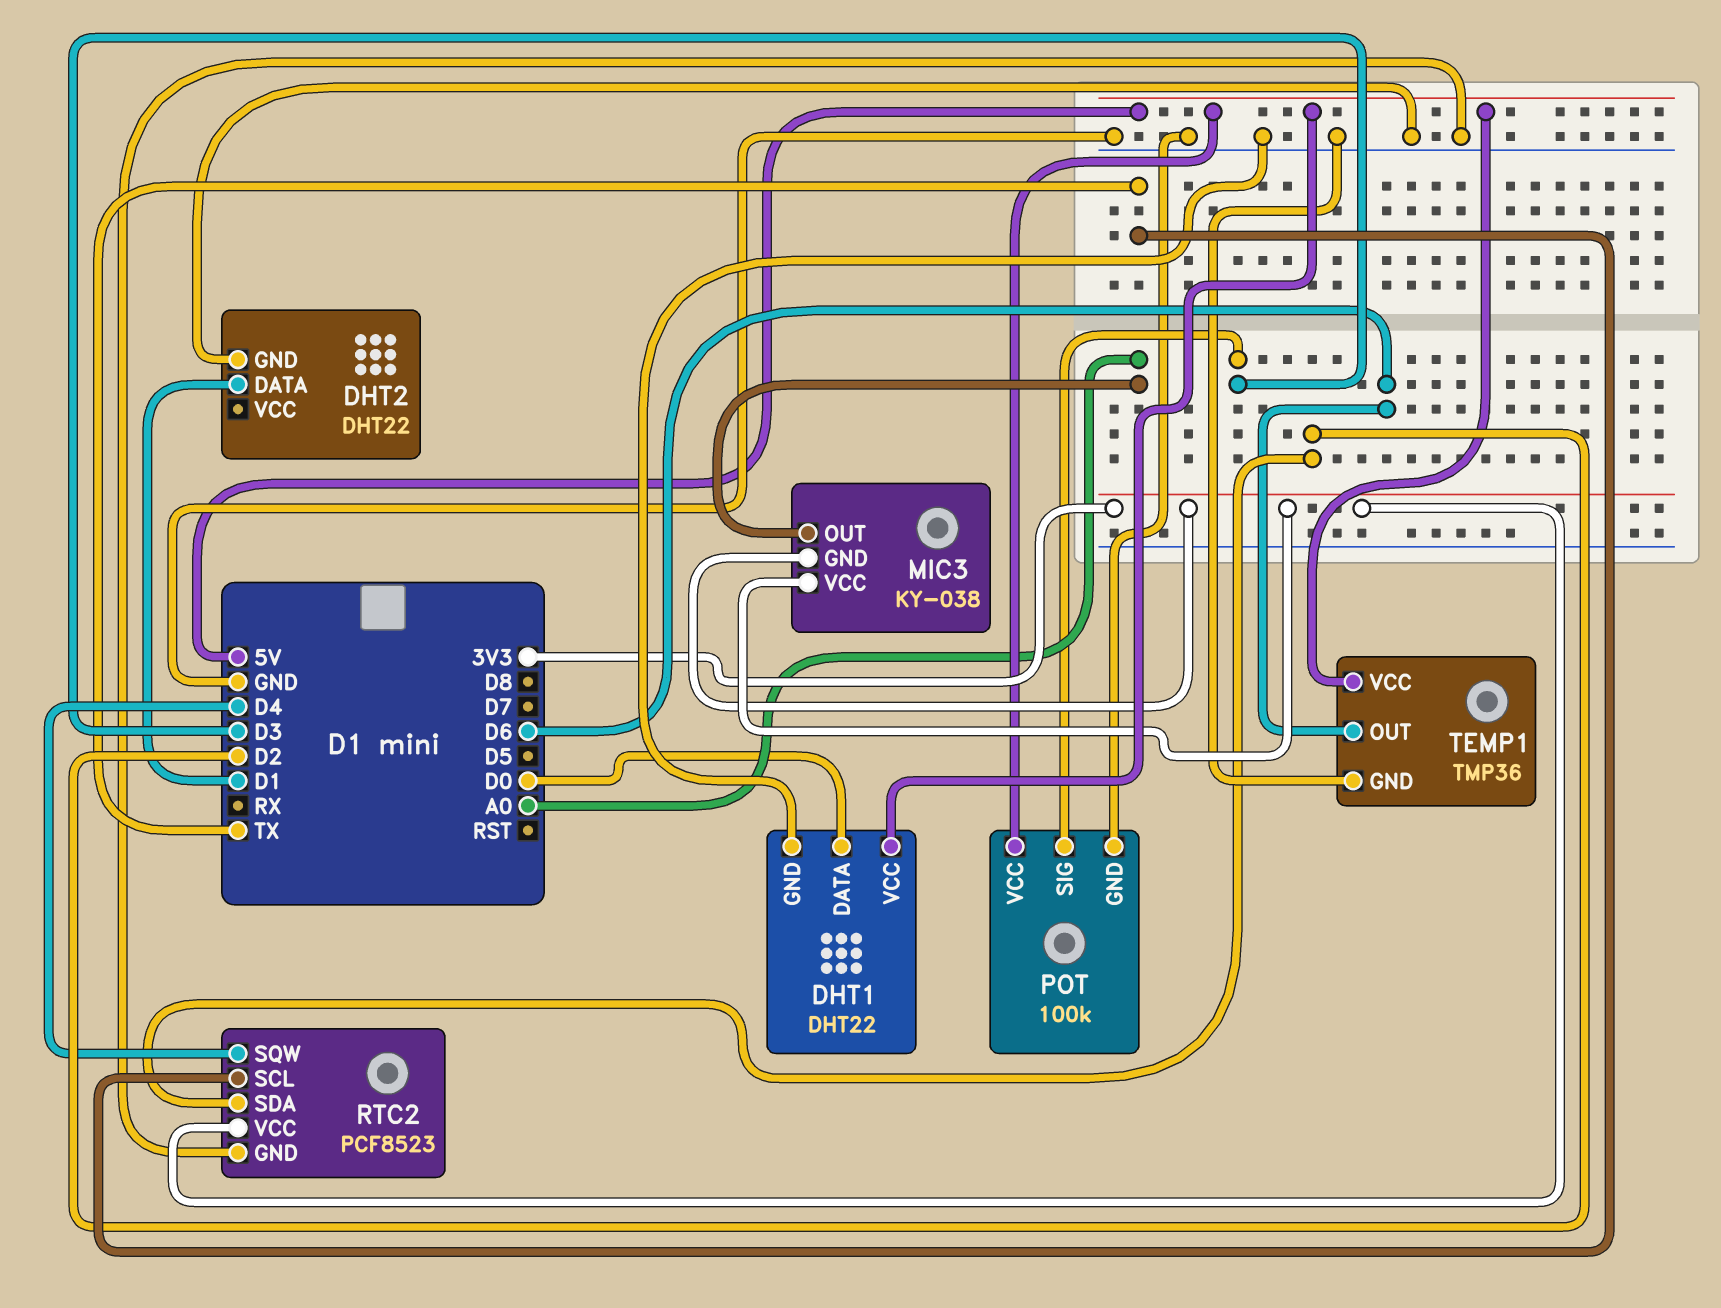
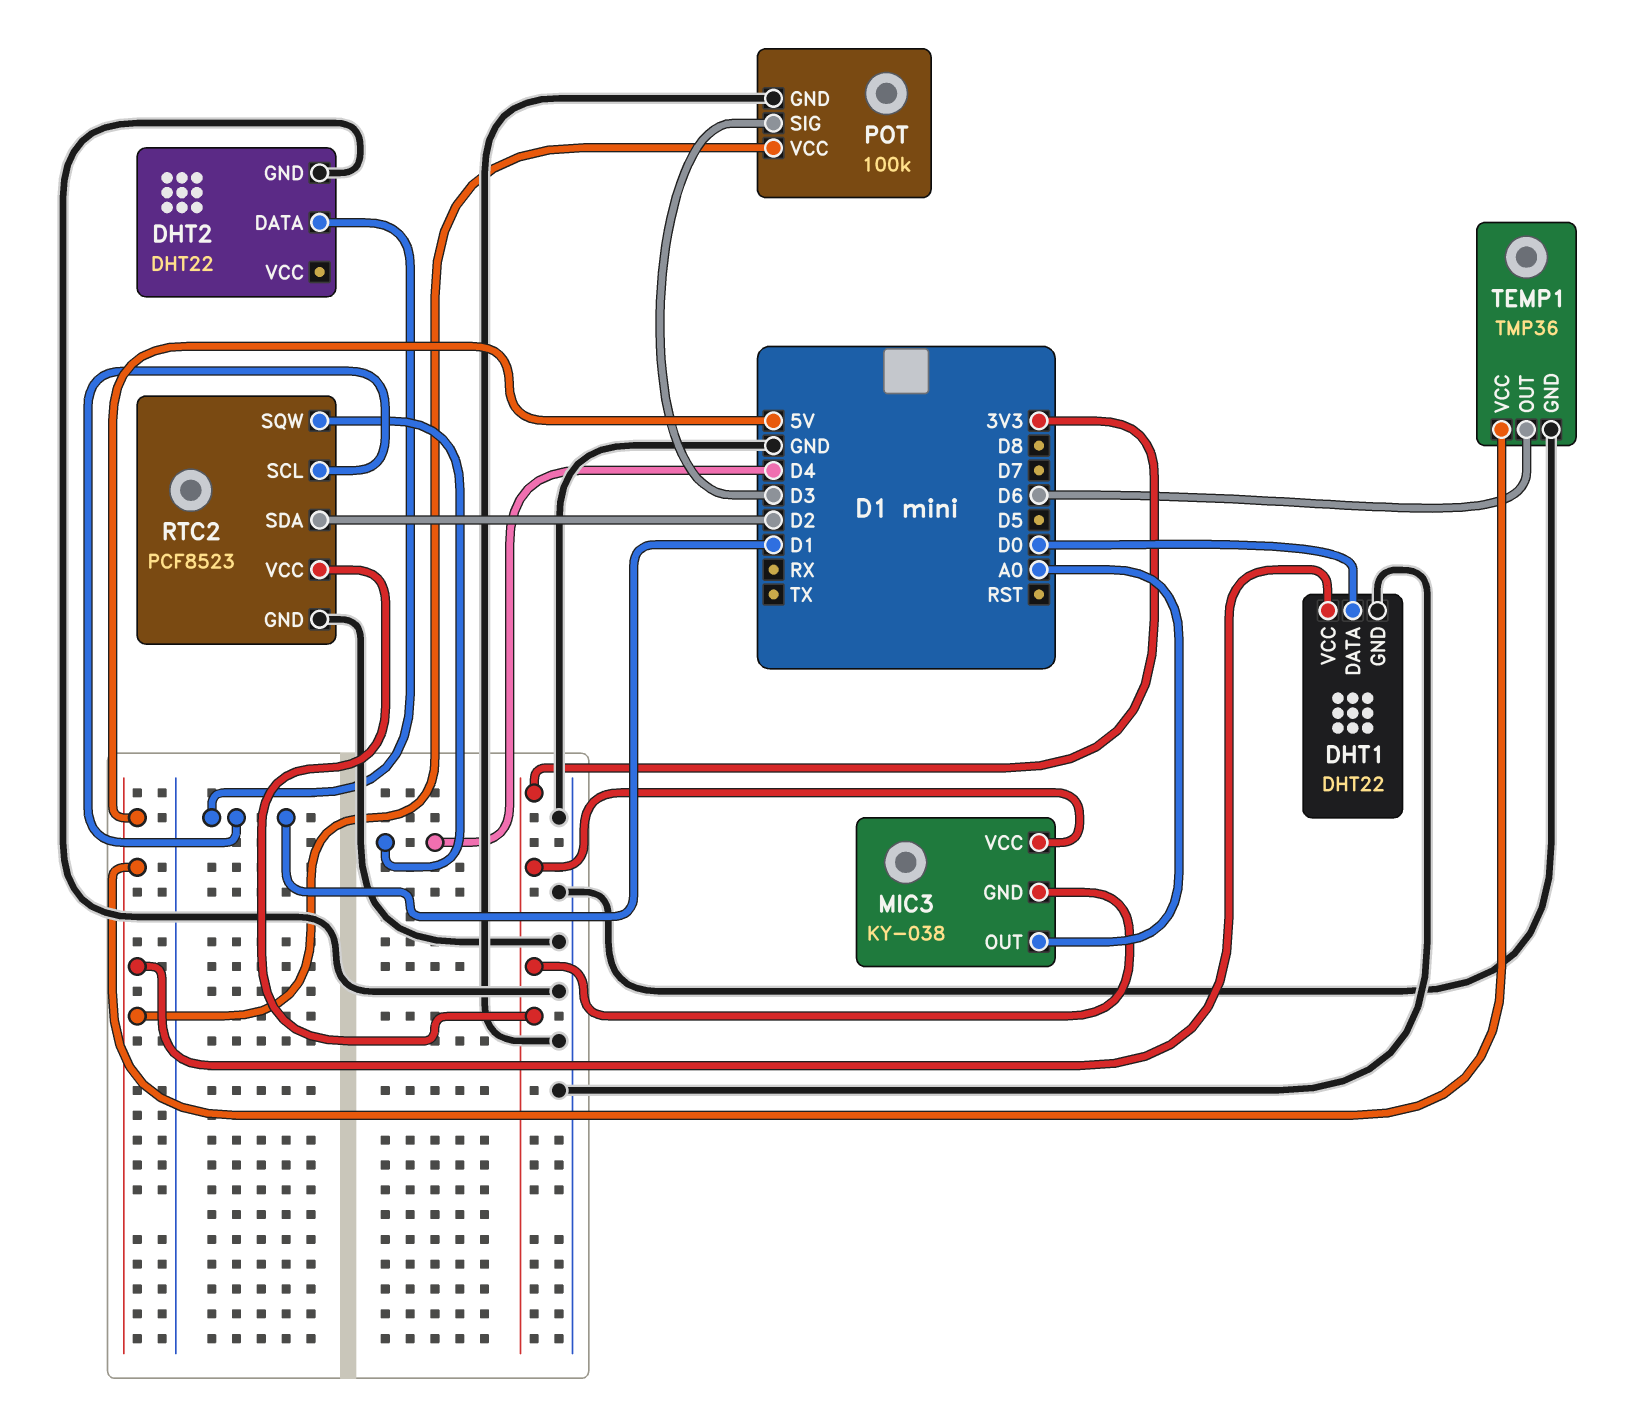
RTC2 pin SCL: TX -> D1

